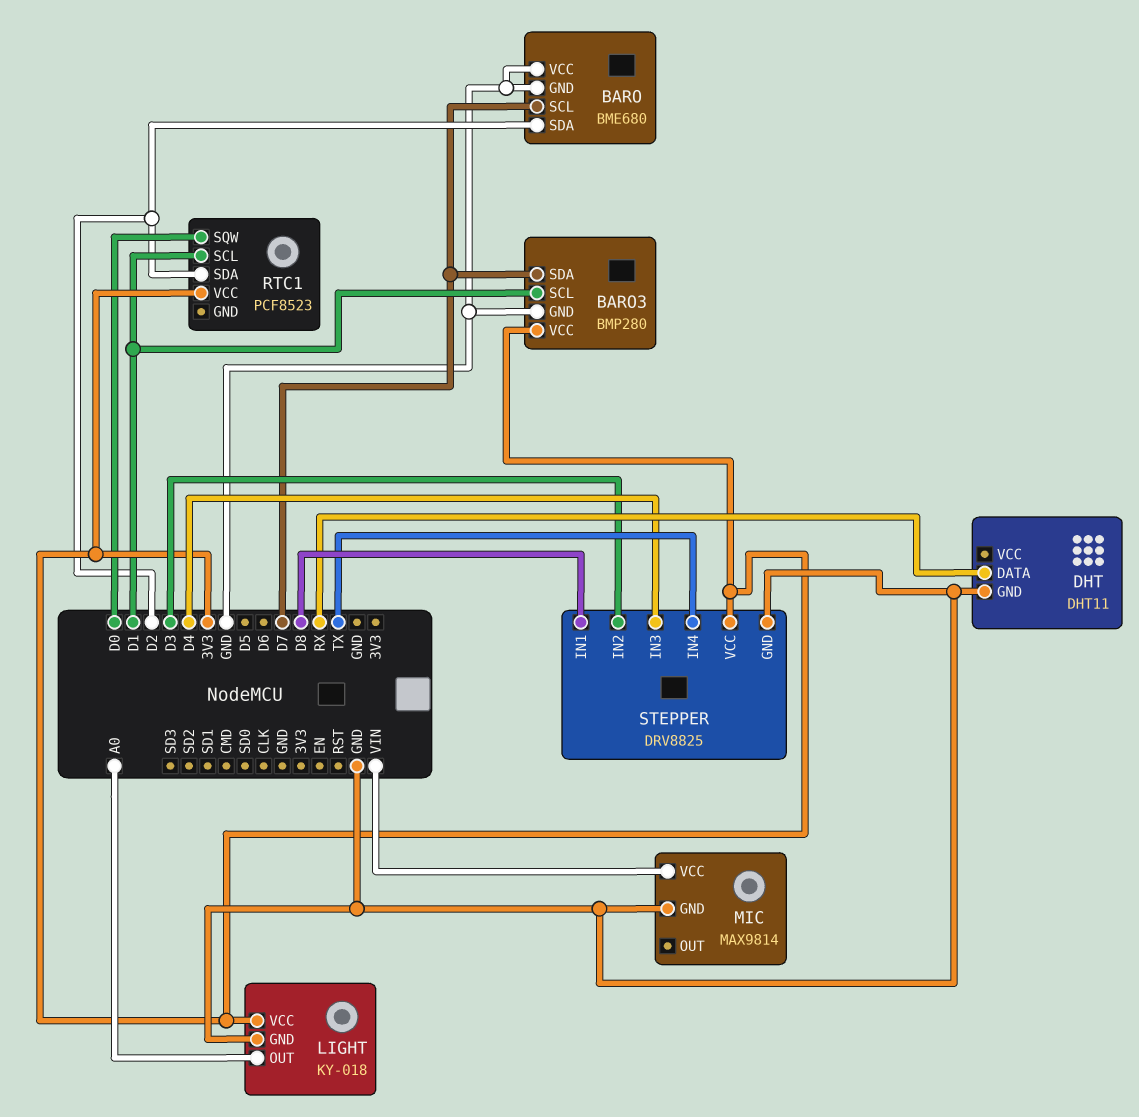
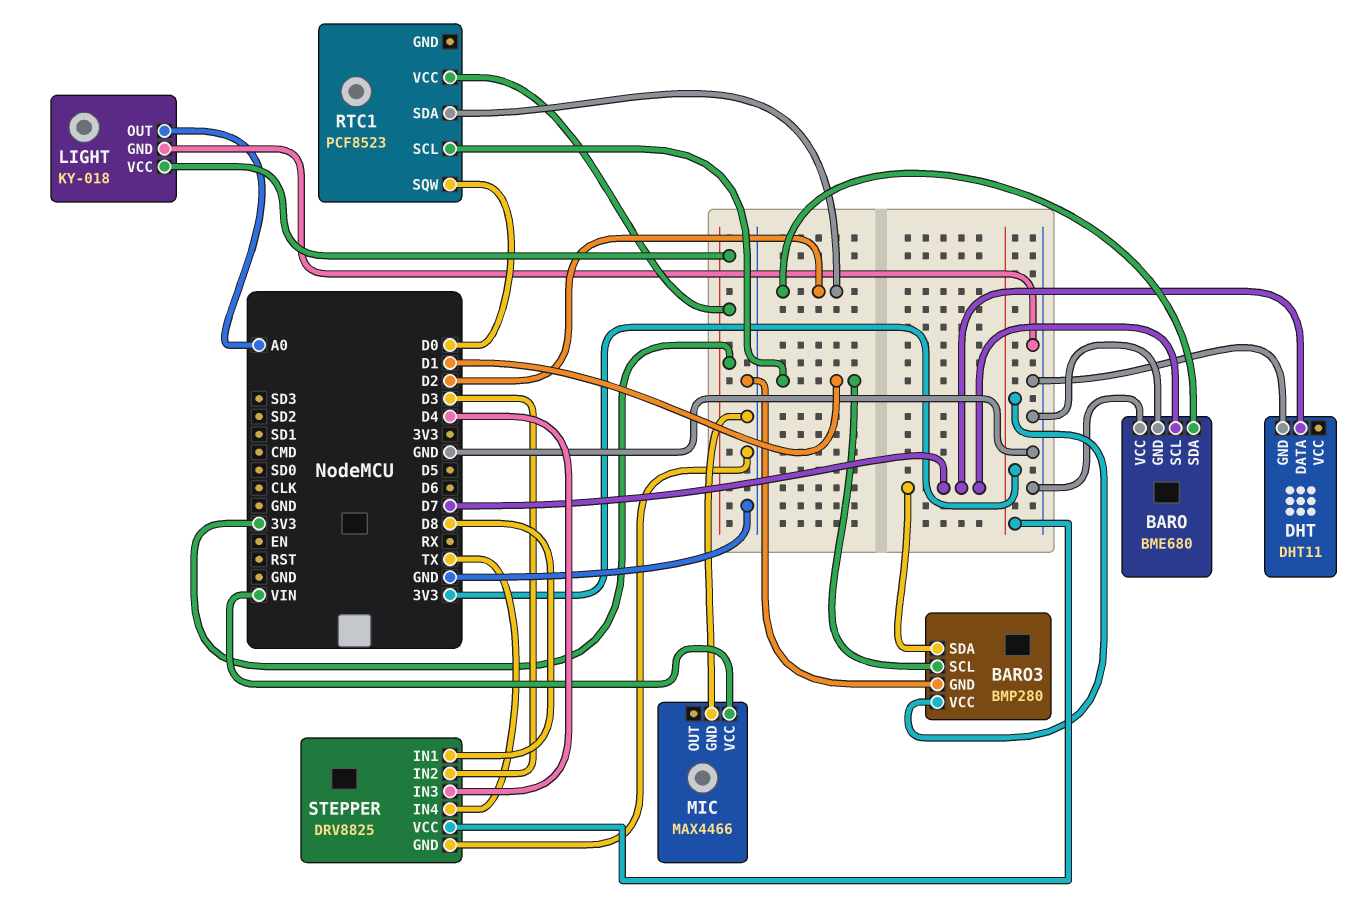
DHT pin DATA: RX -> D7
MIC: MAX9814 -> MAX4466

